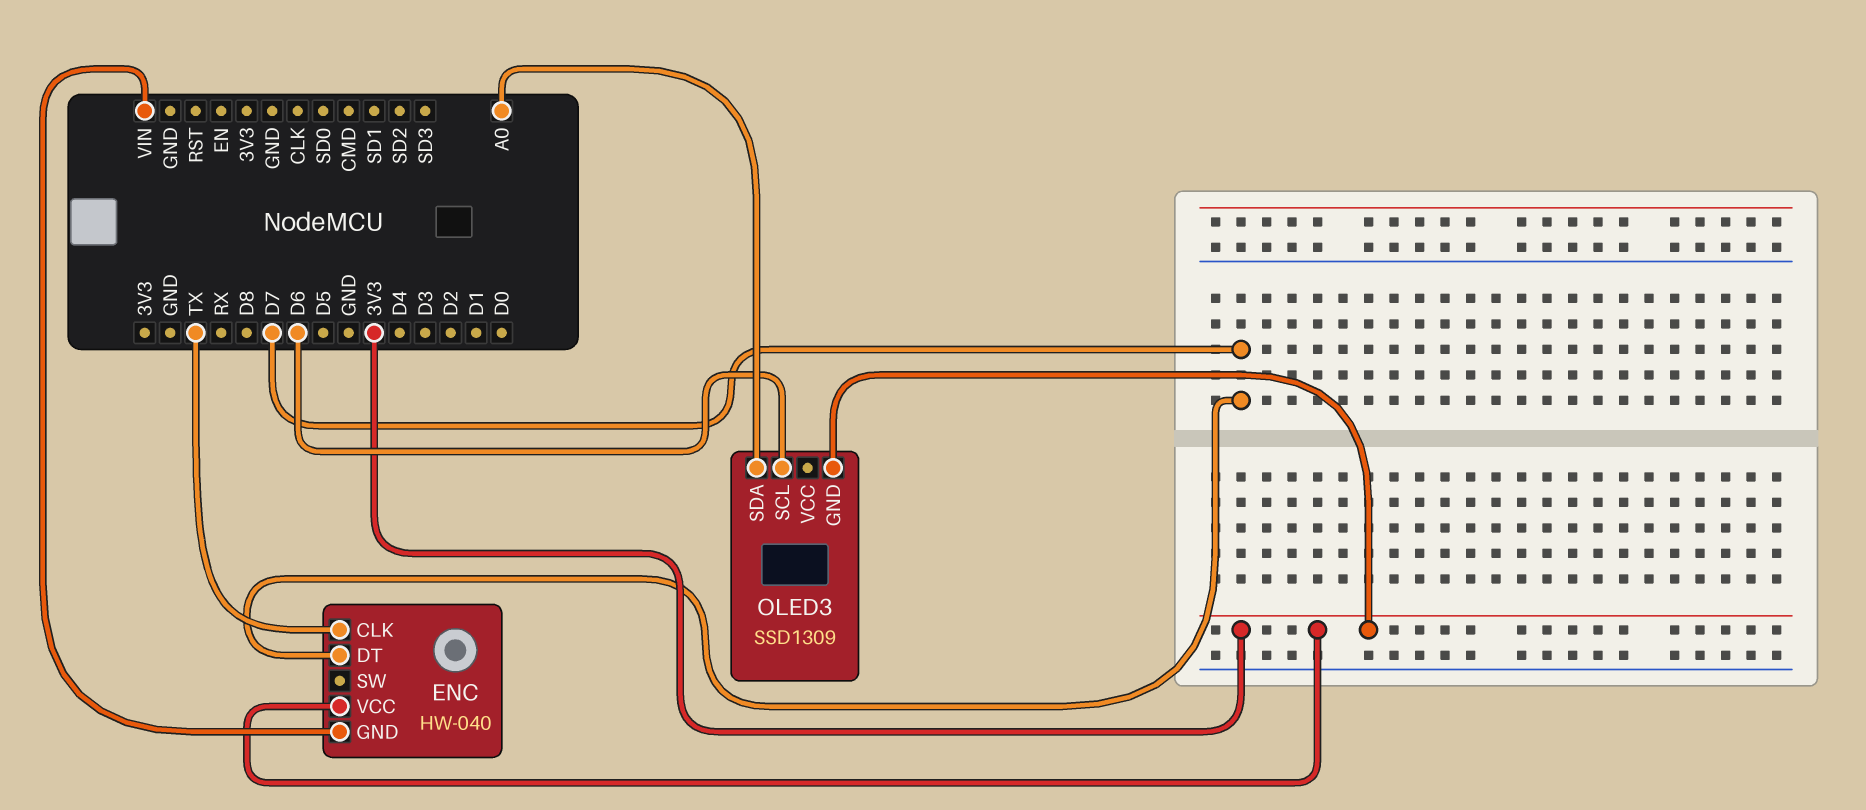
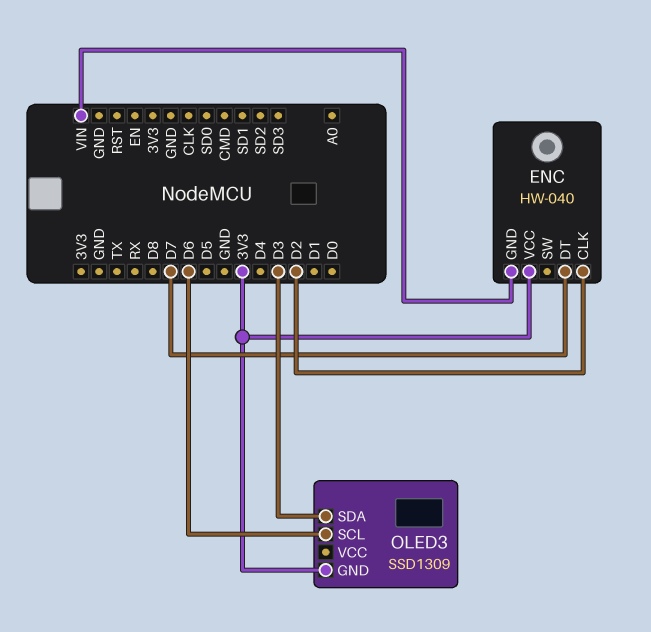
ENC pin CLK: TX -> D2
OLED3 pin SDA: A0 -> D3

